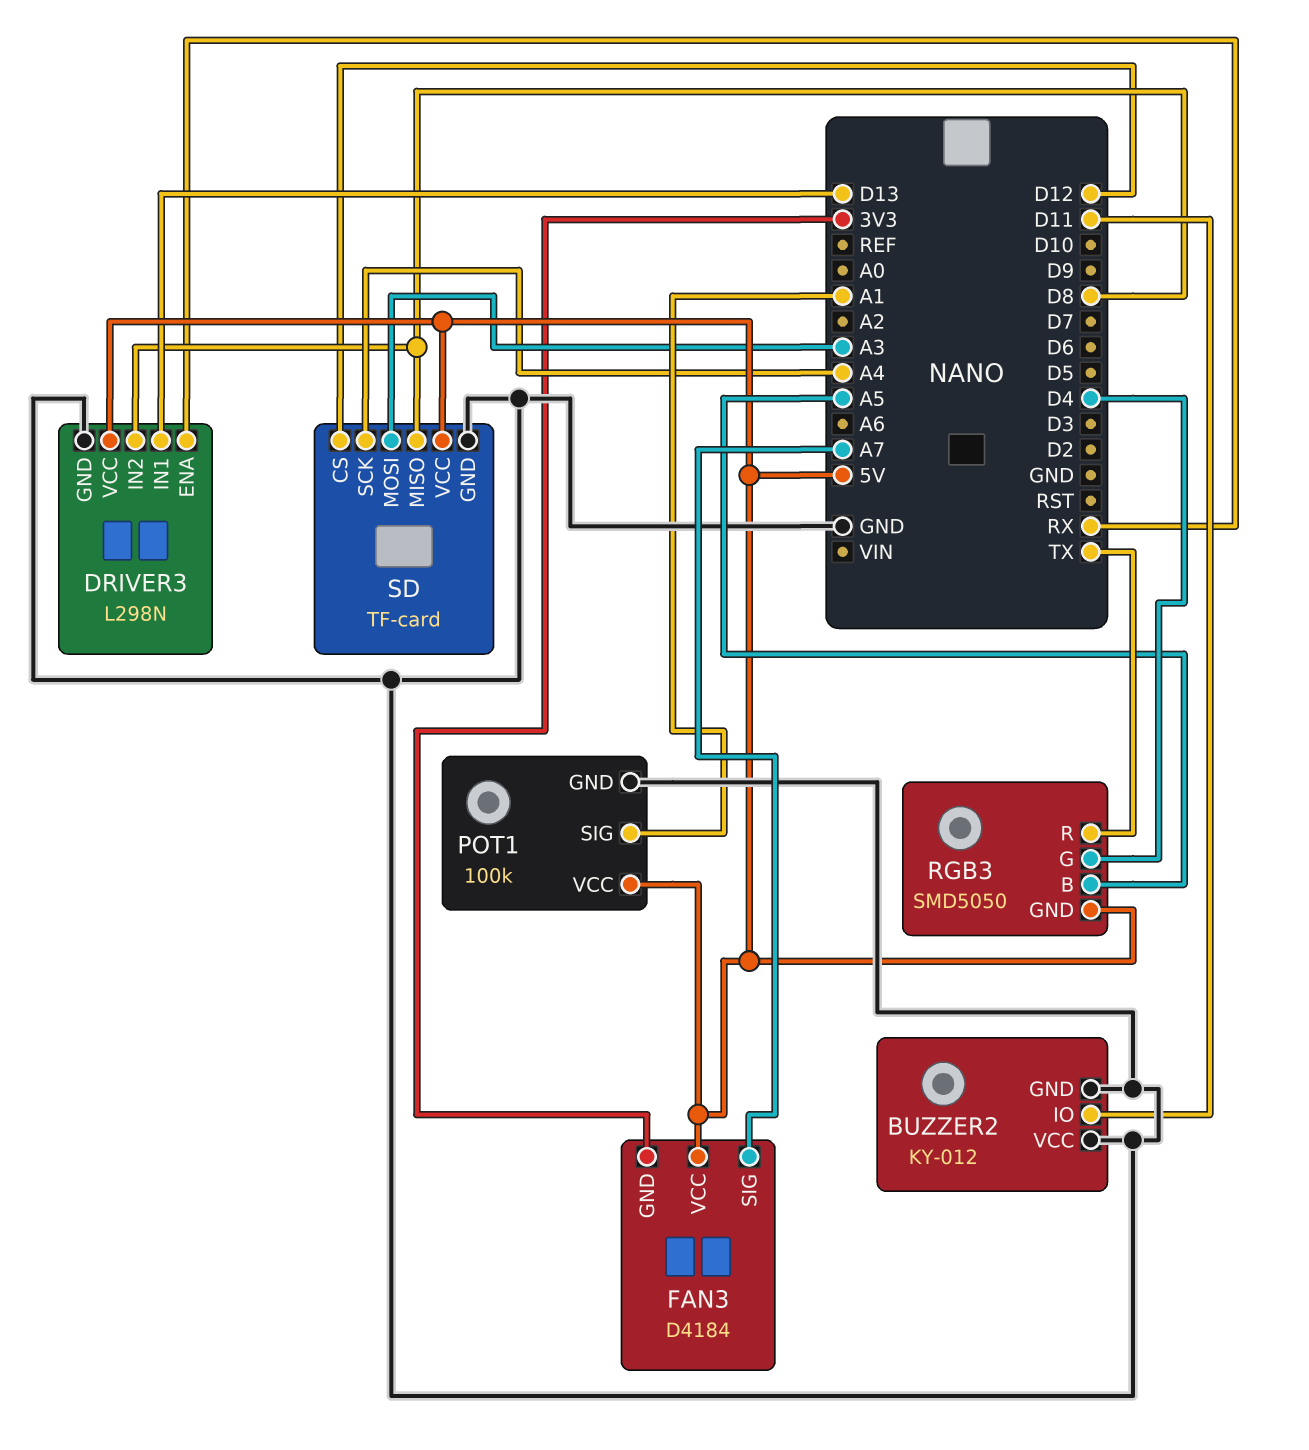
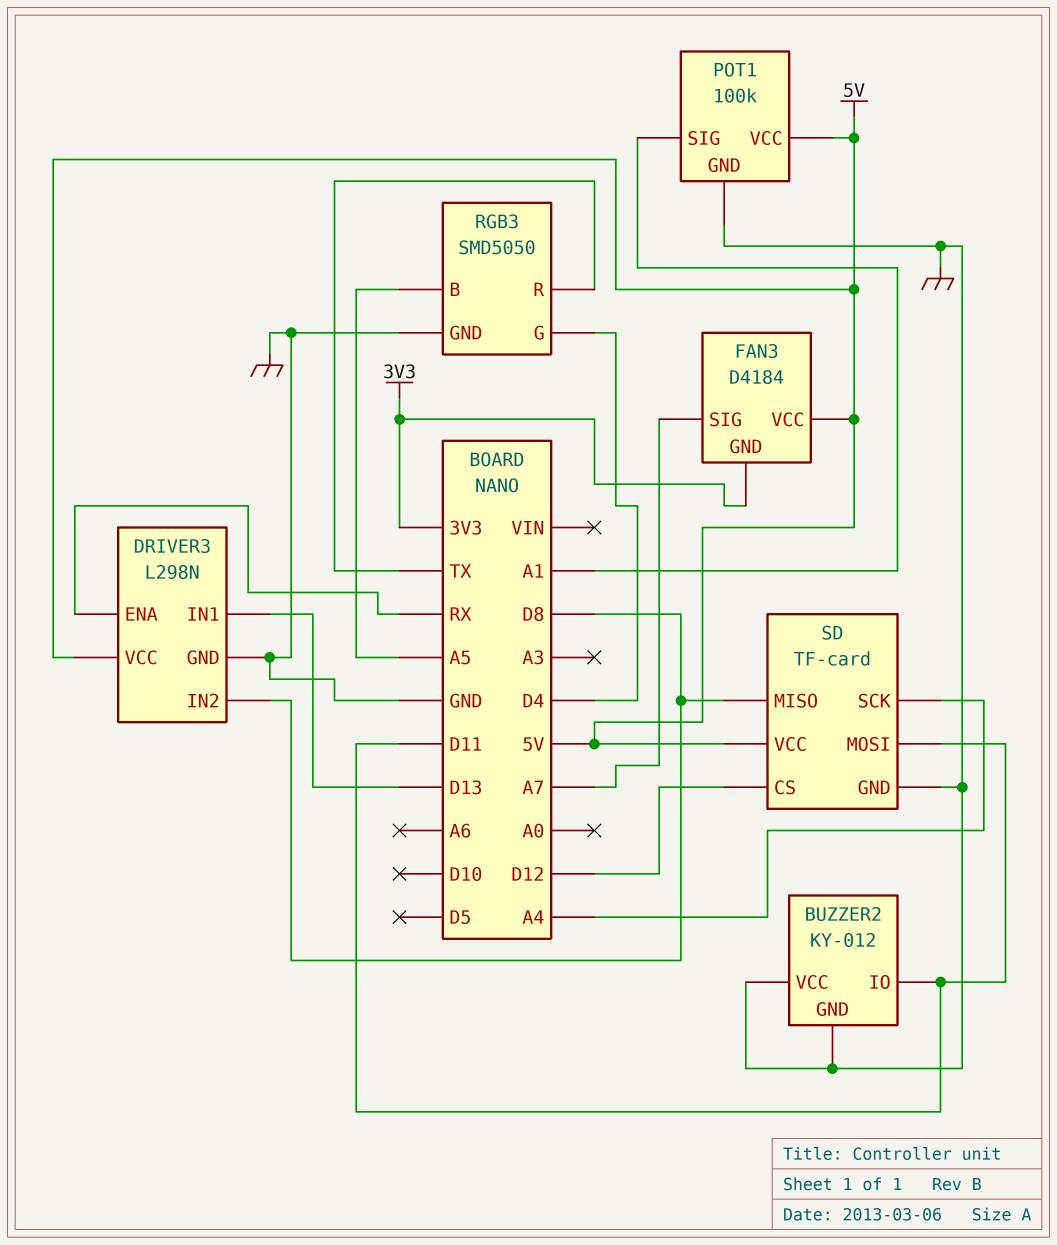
RGB3 pin GND: 5V -> GND
SD pin MOSI: A3 -> D11

